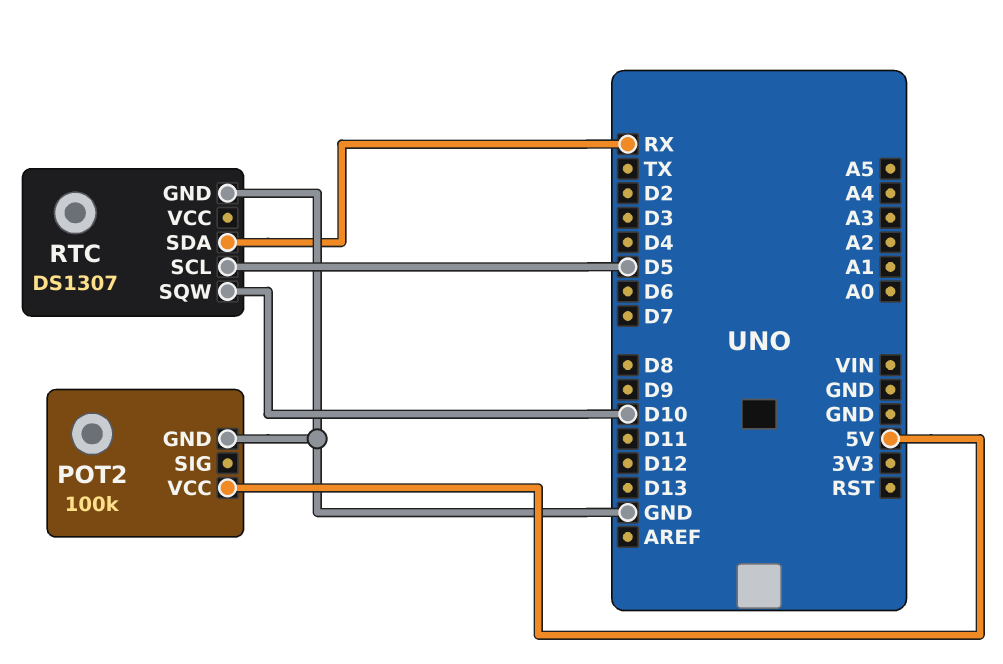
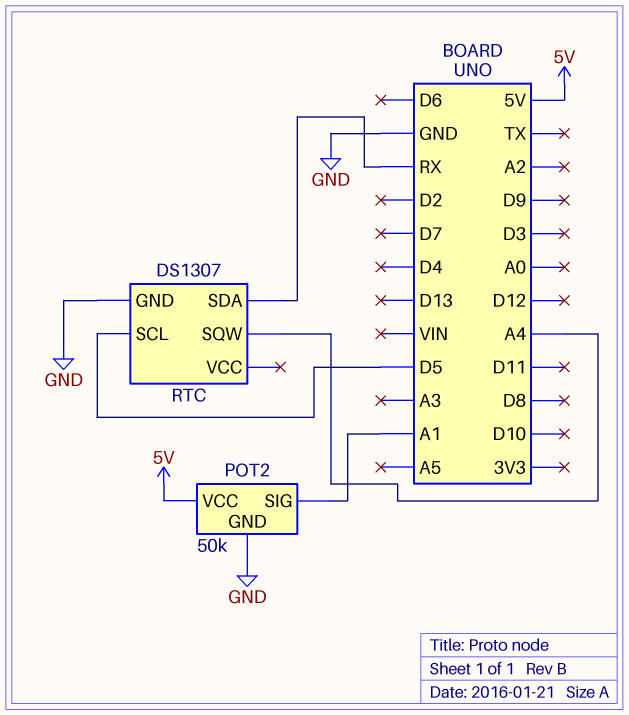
POT2: 100k -> 50k
POT2 pin SIG: none -> A1
RTC pin SQW: D10 -> A4

